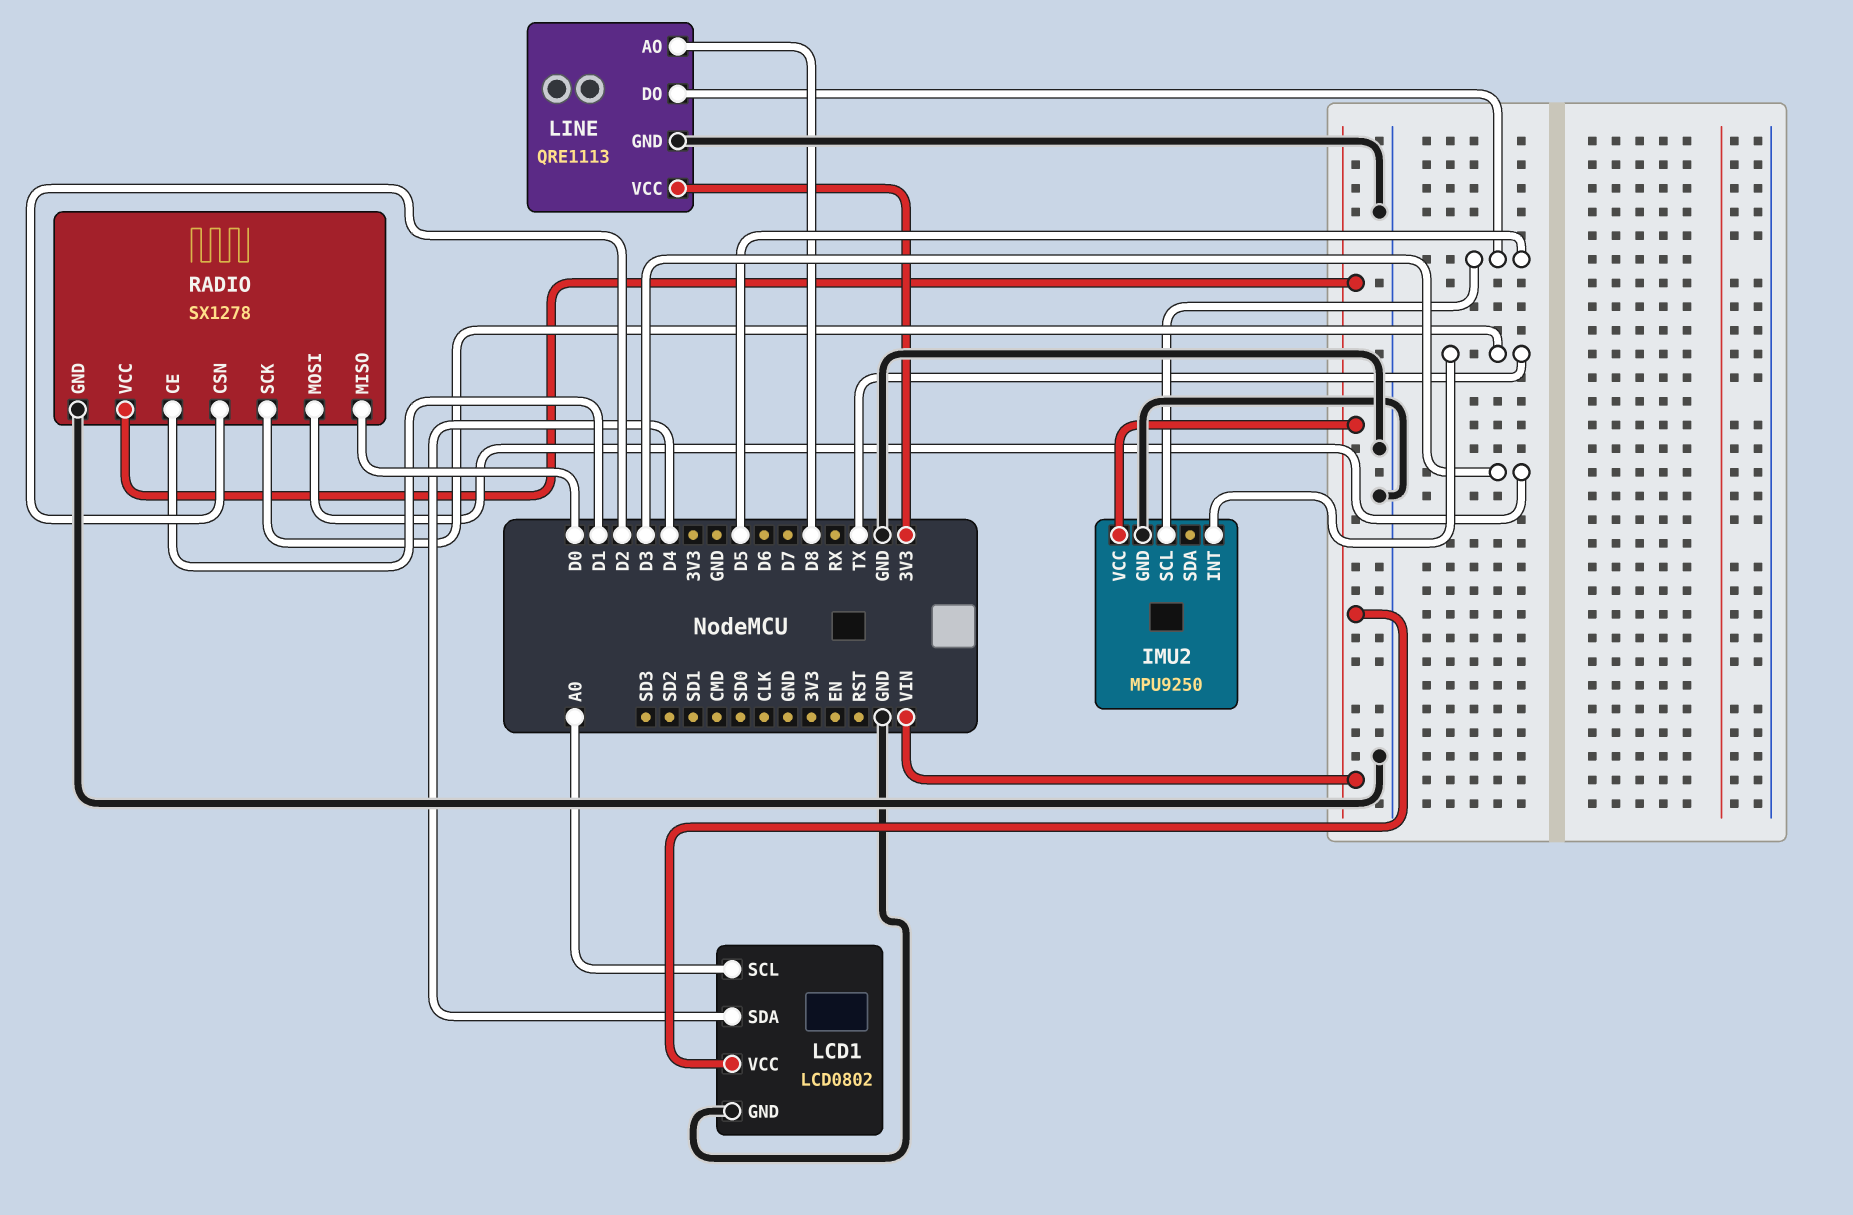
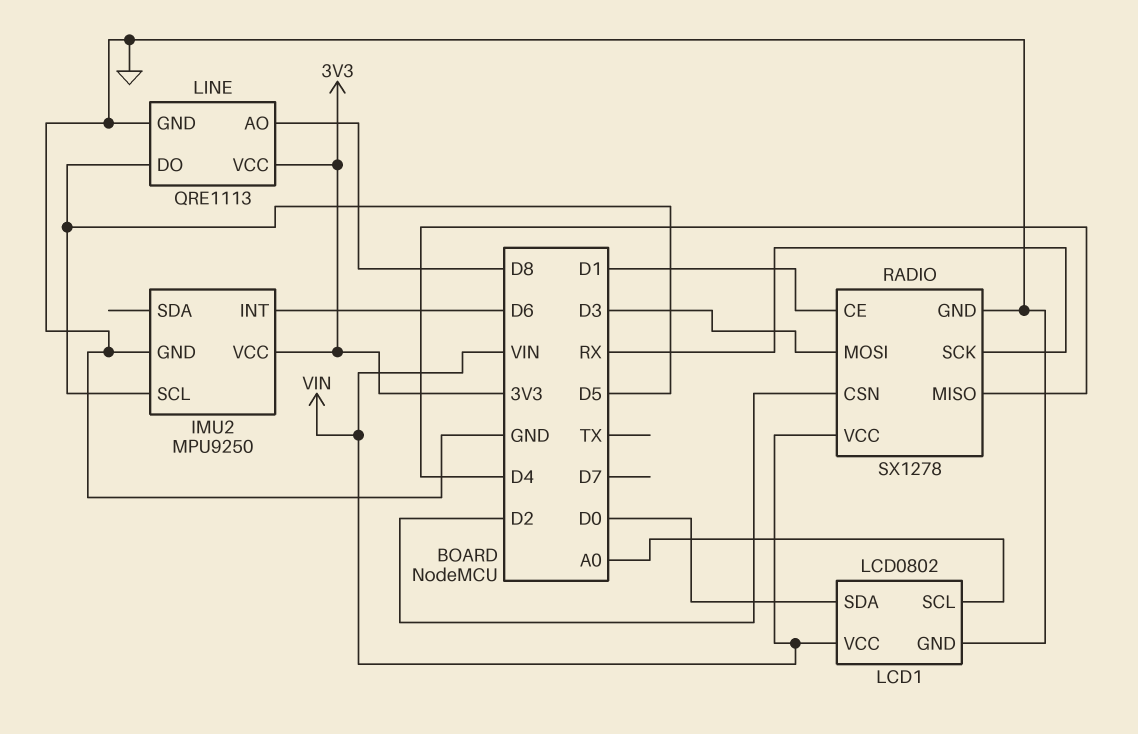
IMU2 pin INT: TX -> D6
IMU2 pin VCC: VIN -> 3V3
LCD1 pin SDA: D4 -> D0
RADIO pin MISO: D0 -> D4
RADIO pin SCK: TX -> RX

